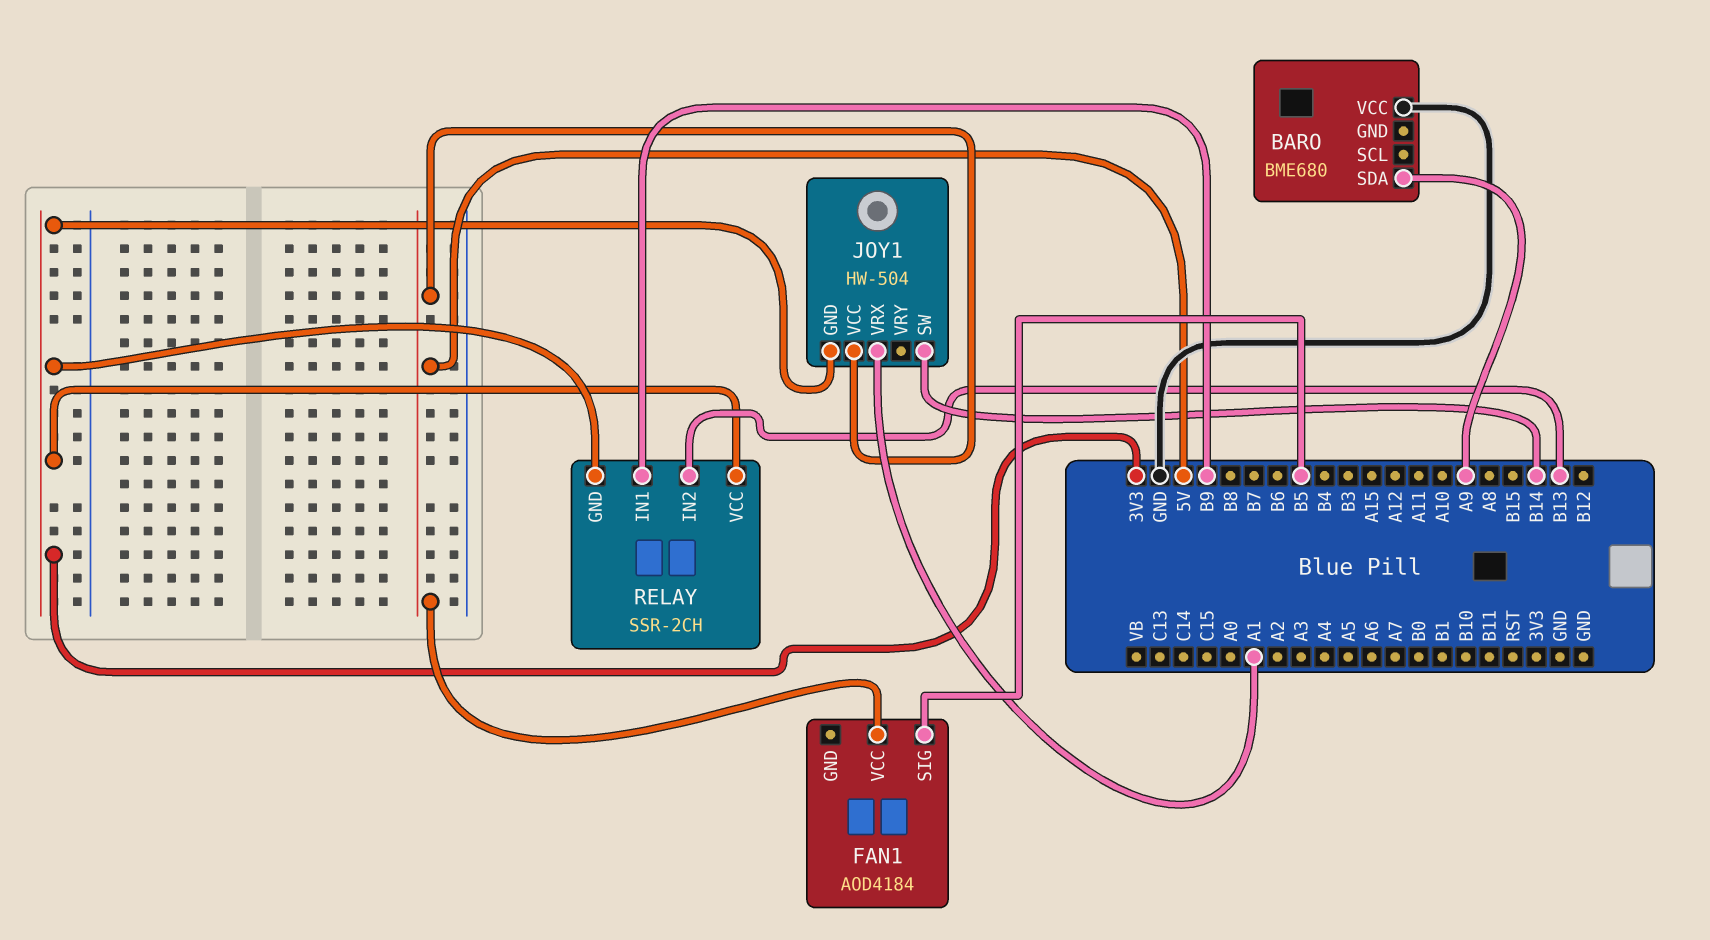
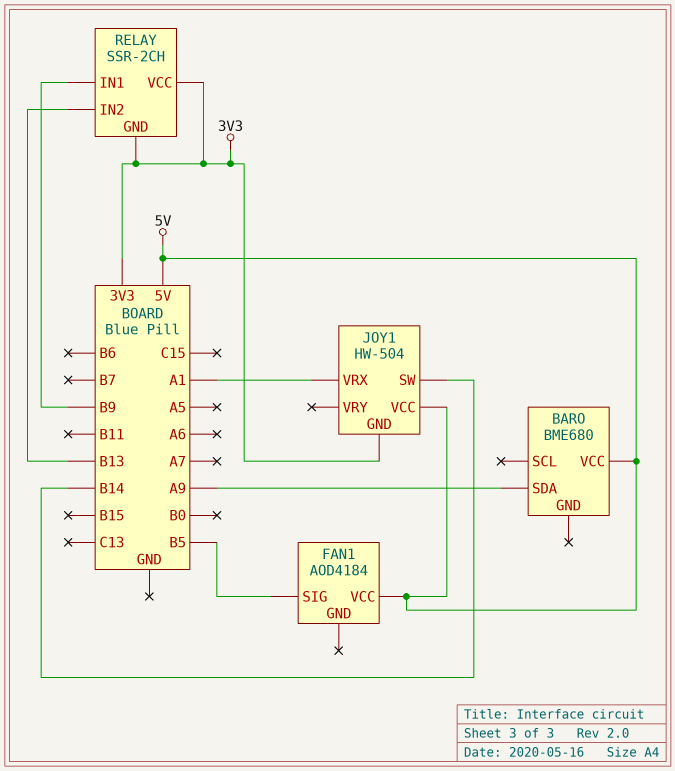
BARO pin VCC: GND -> 5V

